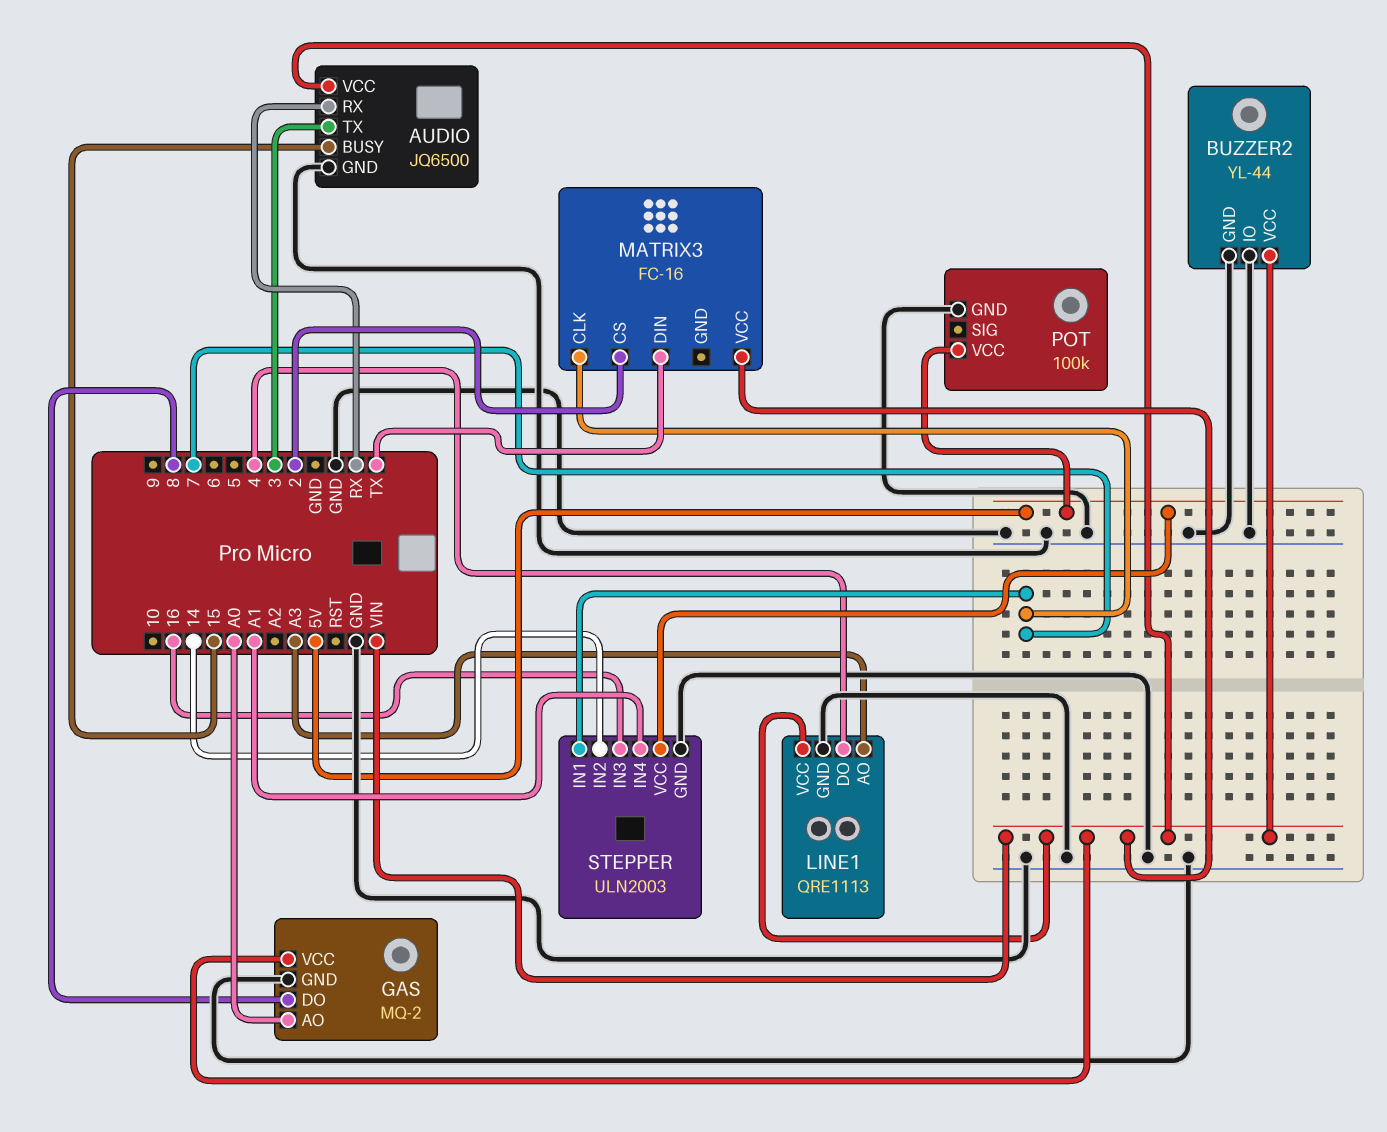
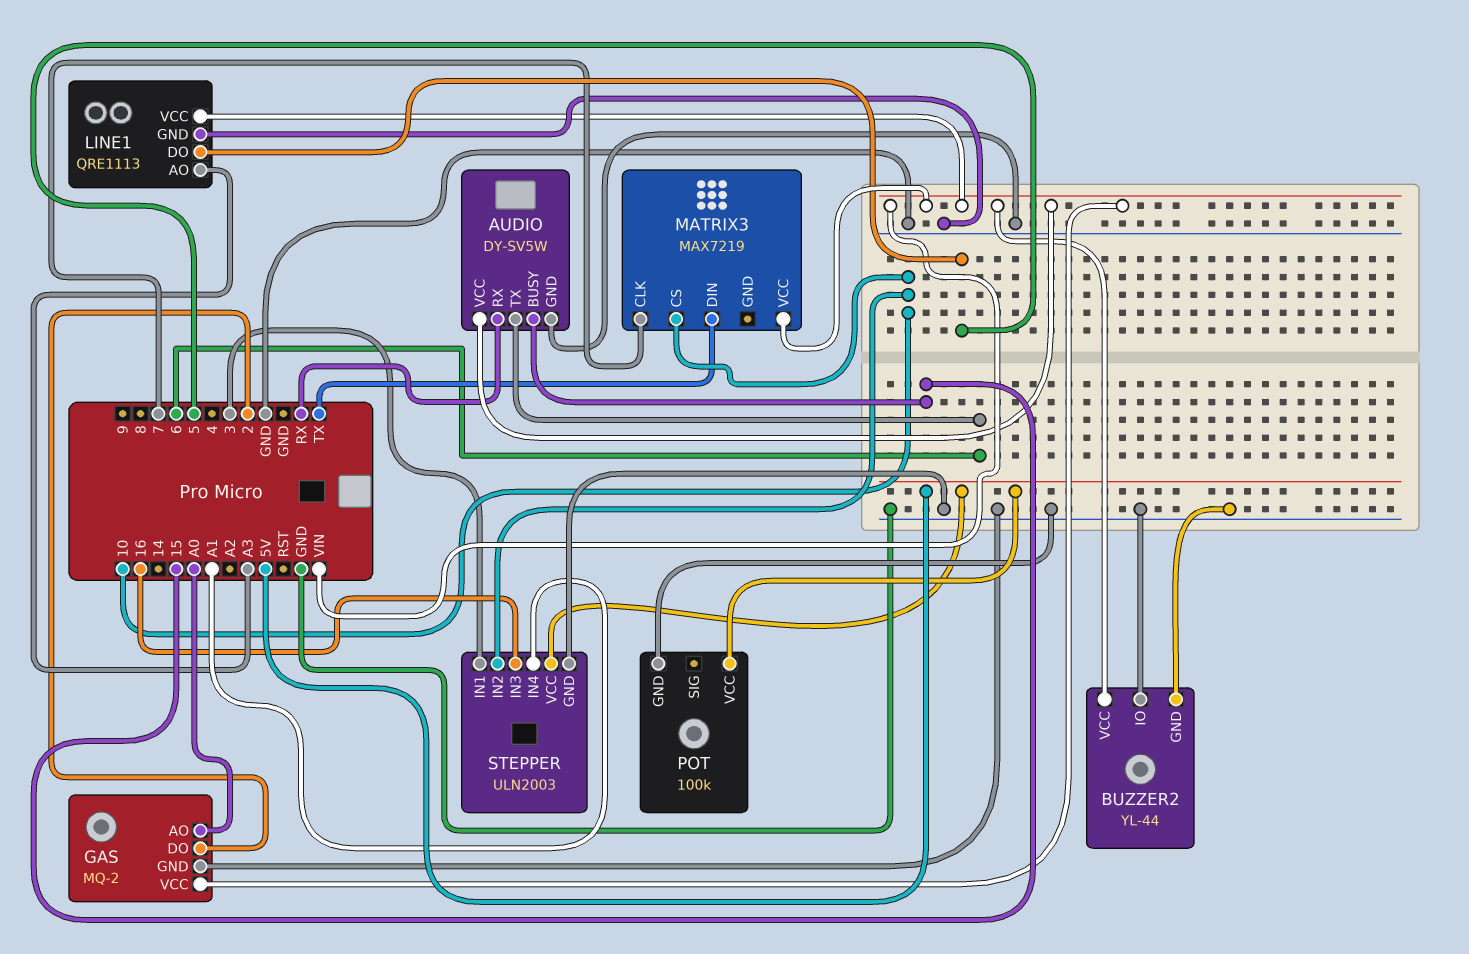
AUDIO: JQ6500 -> DY-SV5W
AUDIO pin TX: 3 -> 6
GAS pin DO: 8 -> 2
LINE1 pin DO: 4 -> 5
MATRIX3: FC-16 -> MAX7219
MATRIX3 pin CS: 2 -> 10
STEPPER pin IN1: 7 -> 3
STEPPER pin IN2: 14 -> 10

